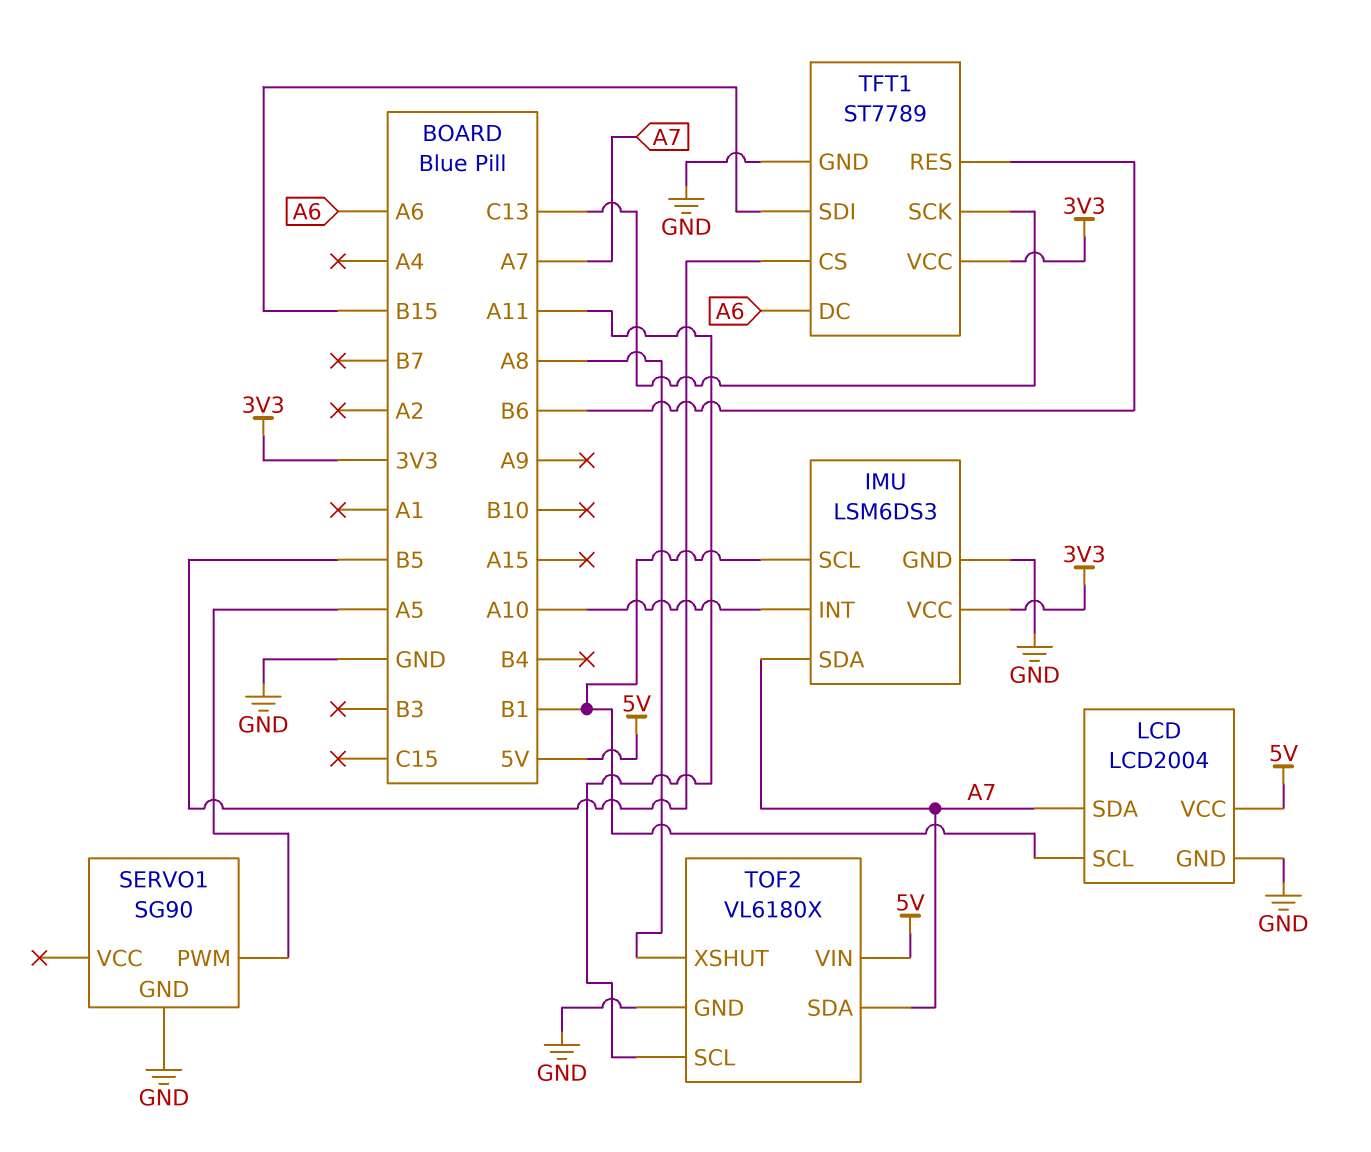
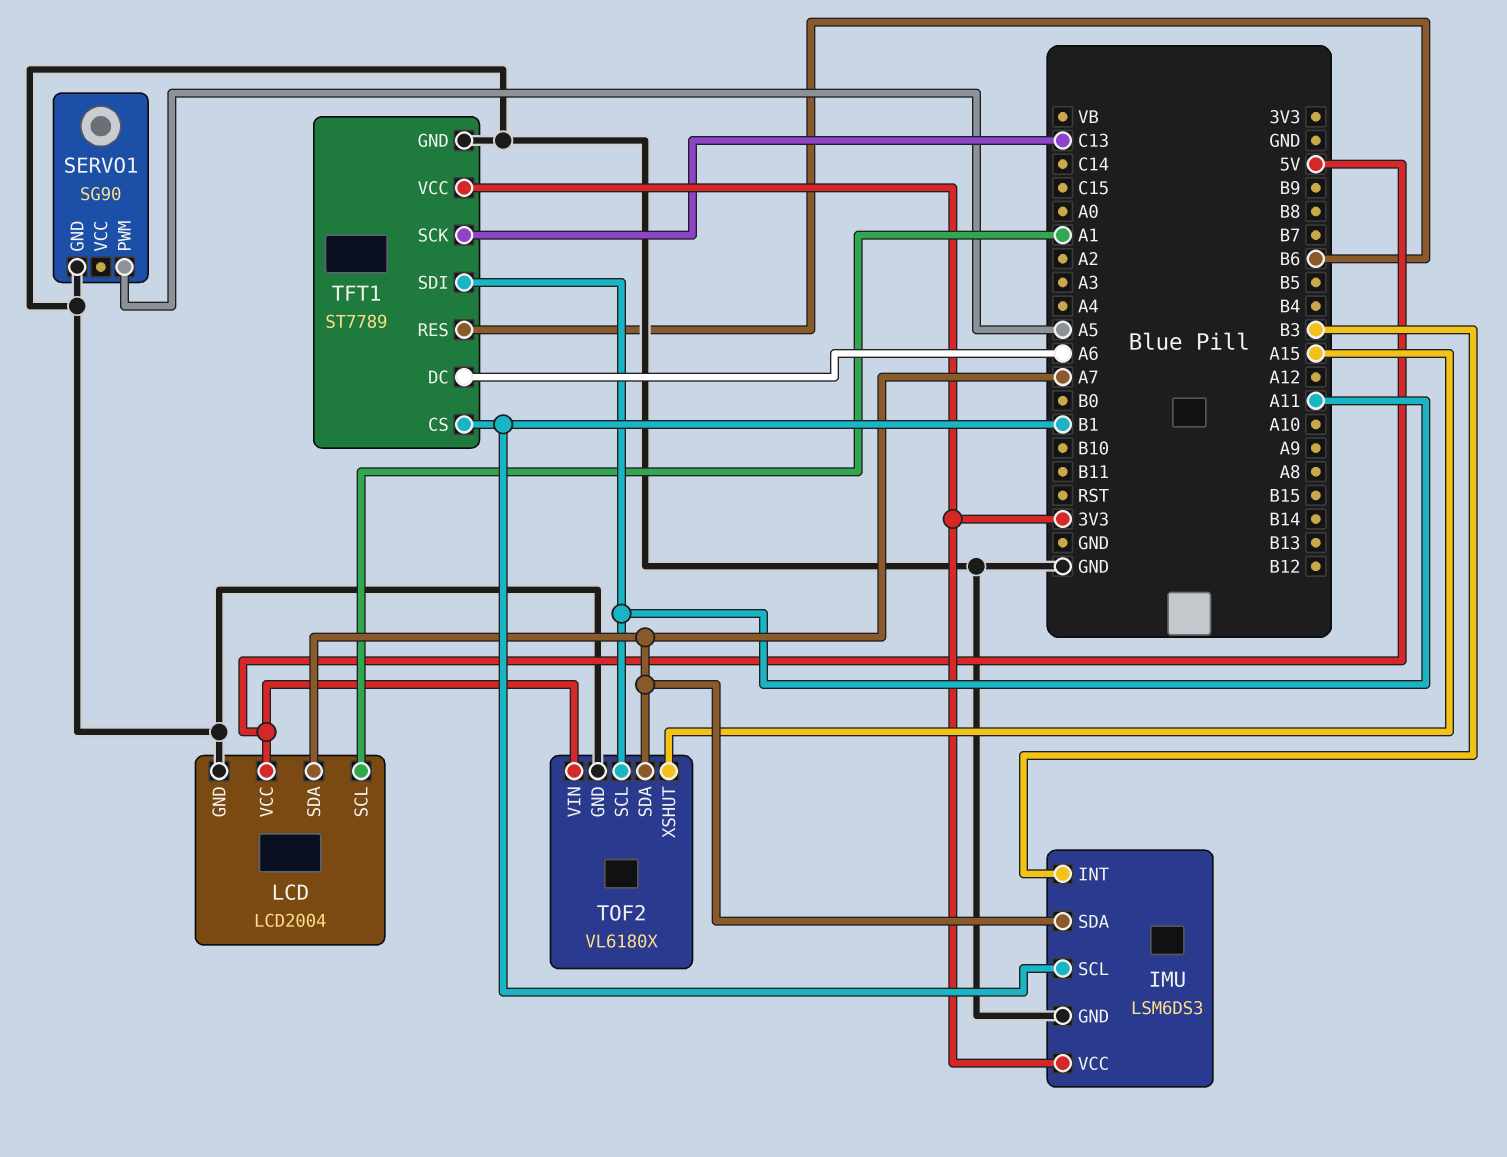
IMU pin INT: A10 -> B3
LCD pin SCL: B1 -> A1
TFT1 pin CS: B5 -> B1
TFT1 pin SDI: B15 -> A11
TOF2 pin XSHUT: A8 -> A15

